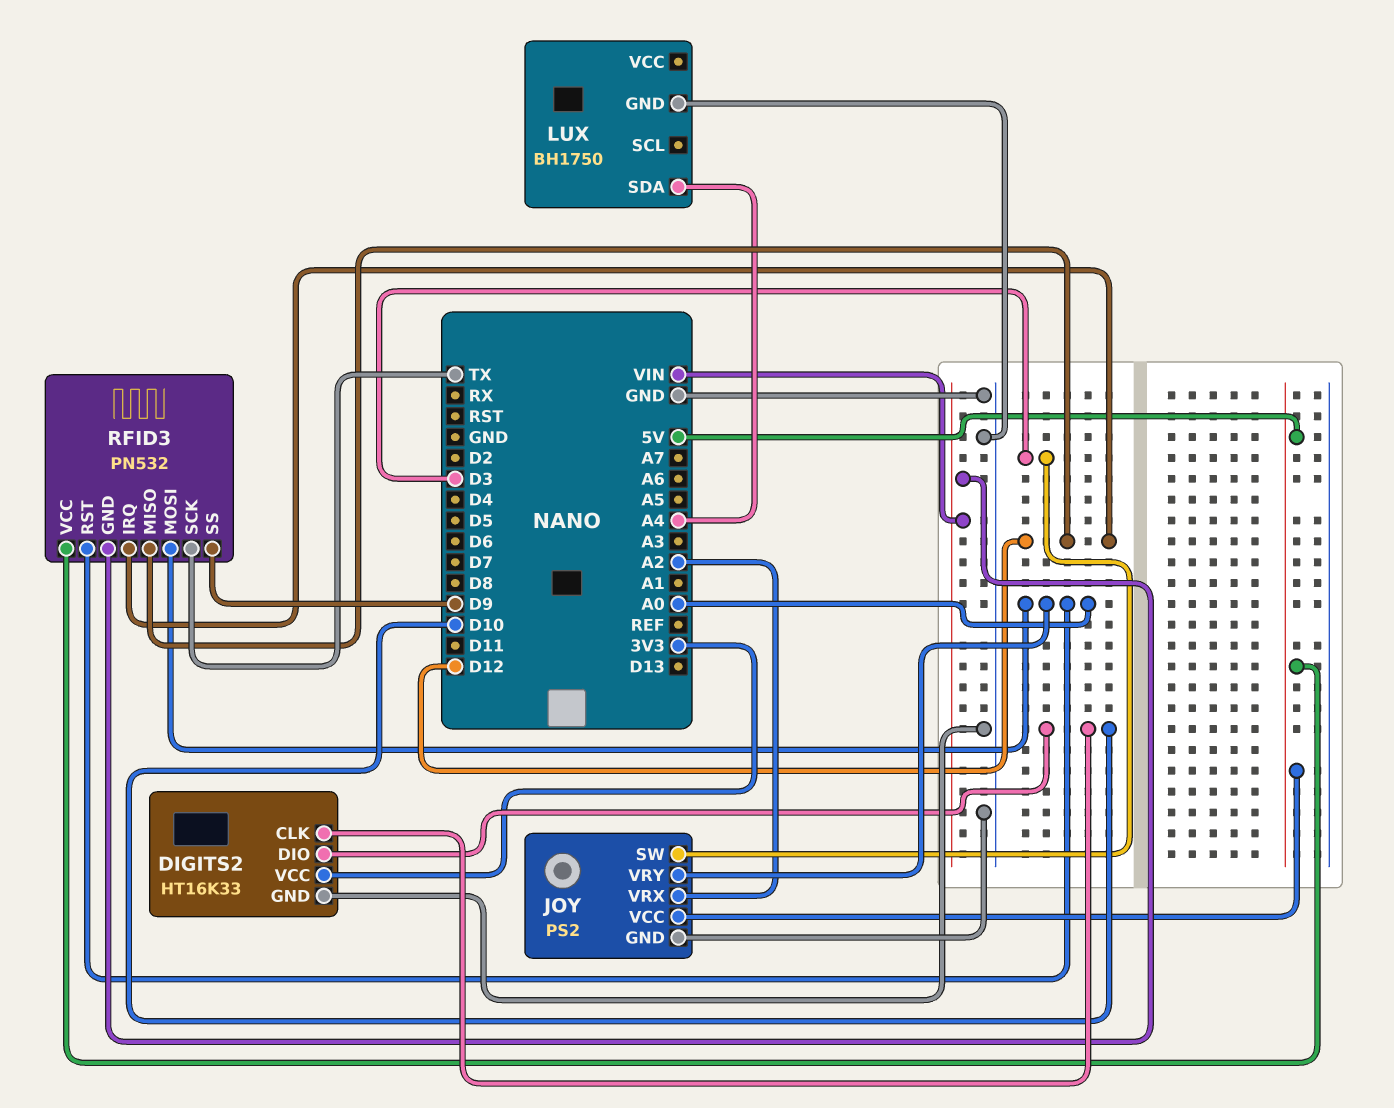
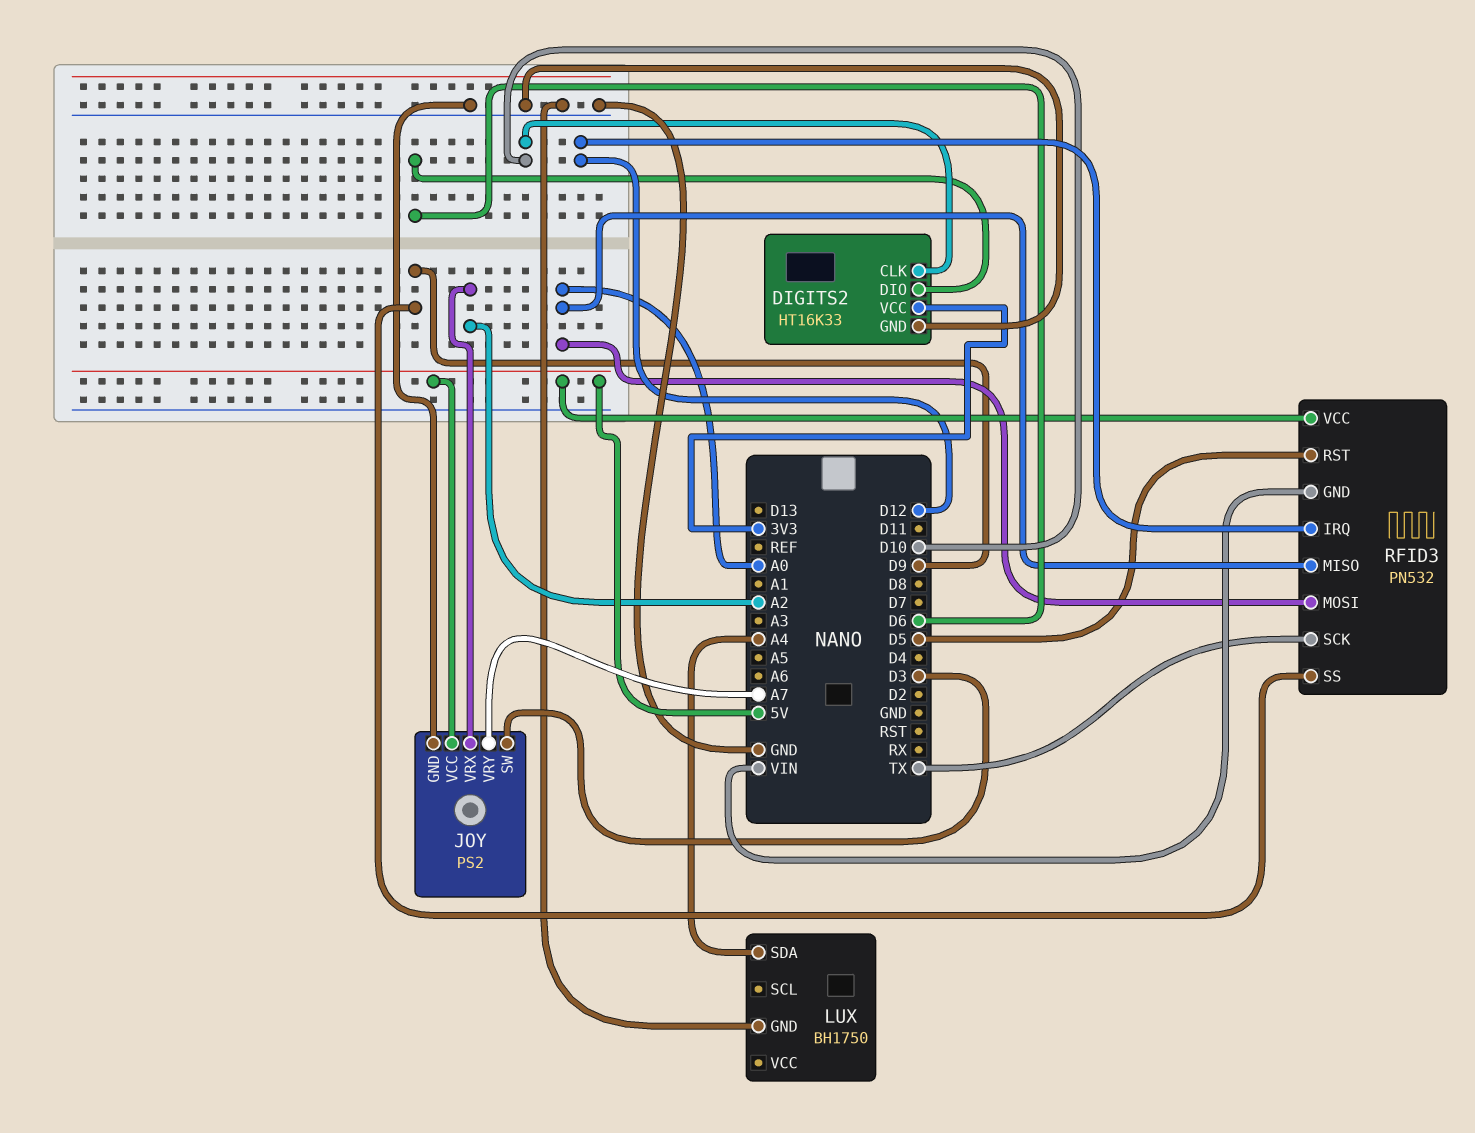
DIGITS2 pin DIO: D10 -> D6
JOY pin VRY: A0 -> A7
RFID3 pin MISO: D12 -> A0
RFID3 pin RST: A0 -> D5

